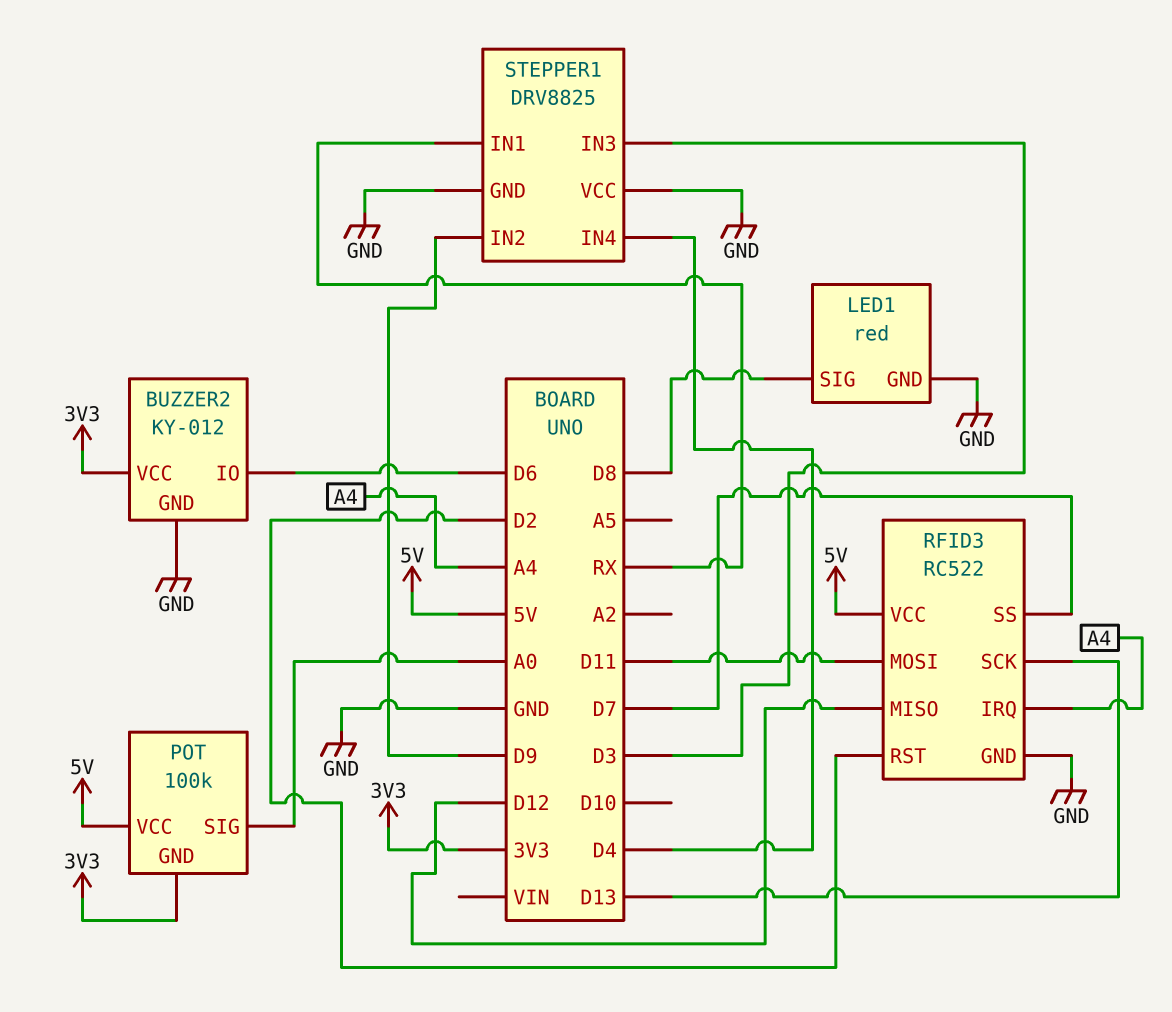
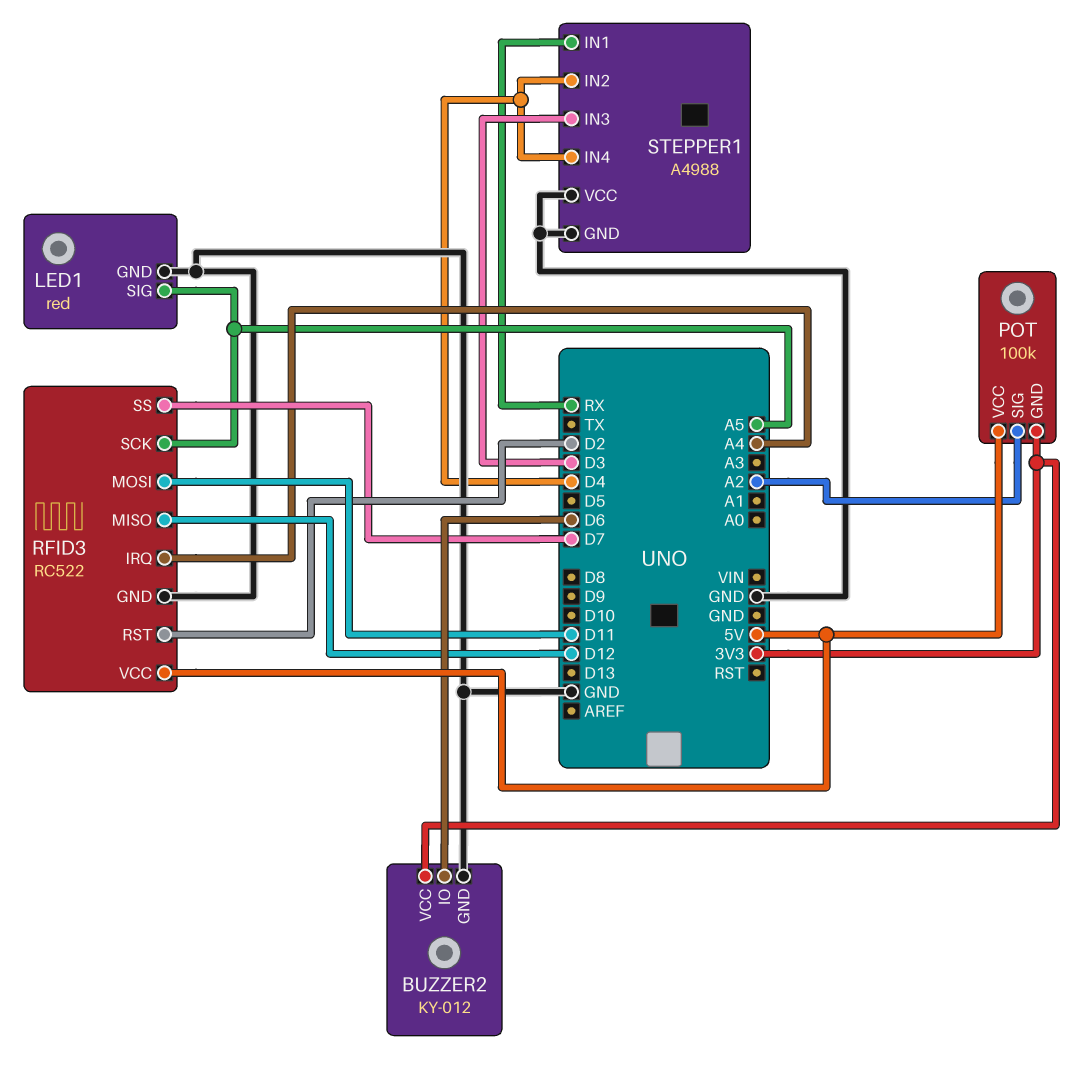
LED1 pin SIG: D8 -> A5
POT pin SIG: A0 -> A2
RFID3 pin SCK: D13 -> A5
STEPPER1: DRV8825 -> A4988
STEPPER1 pin IN2: D9 -> D4

